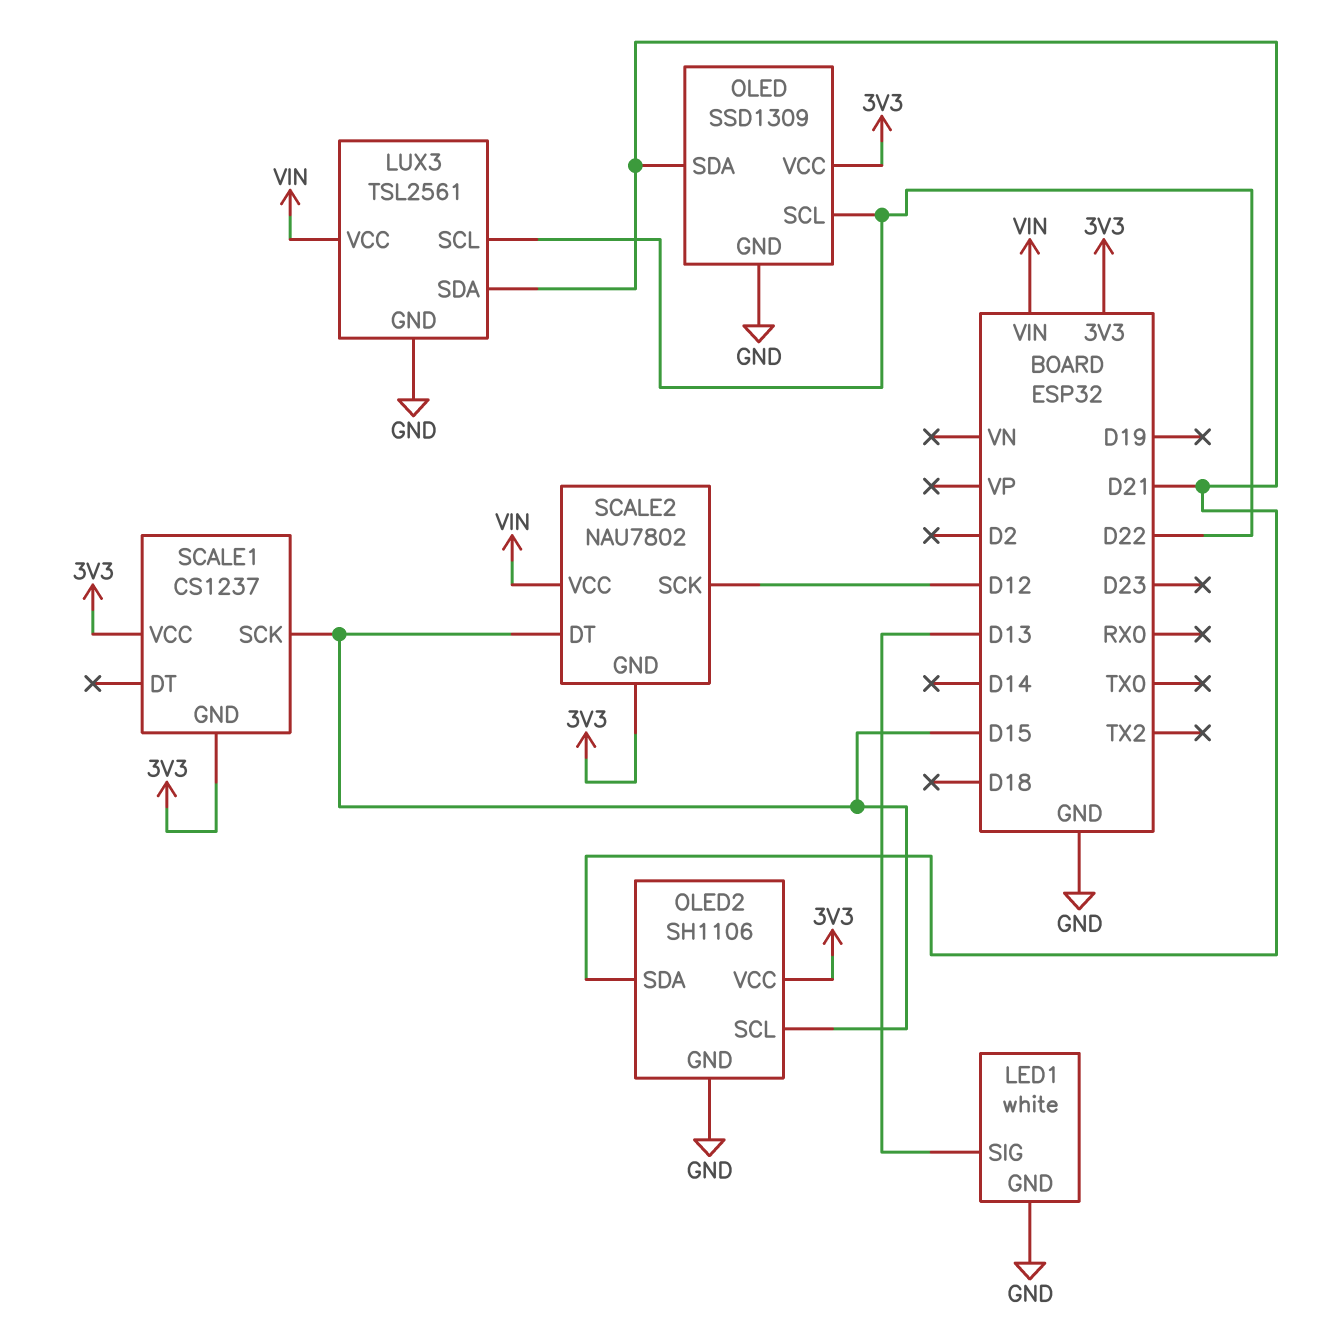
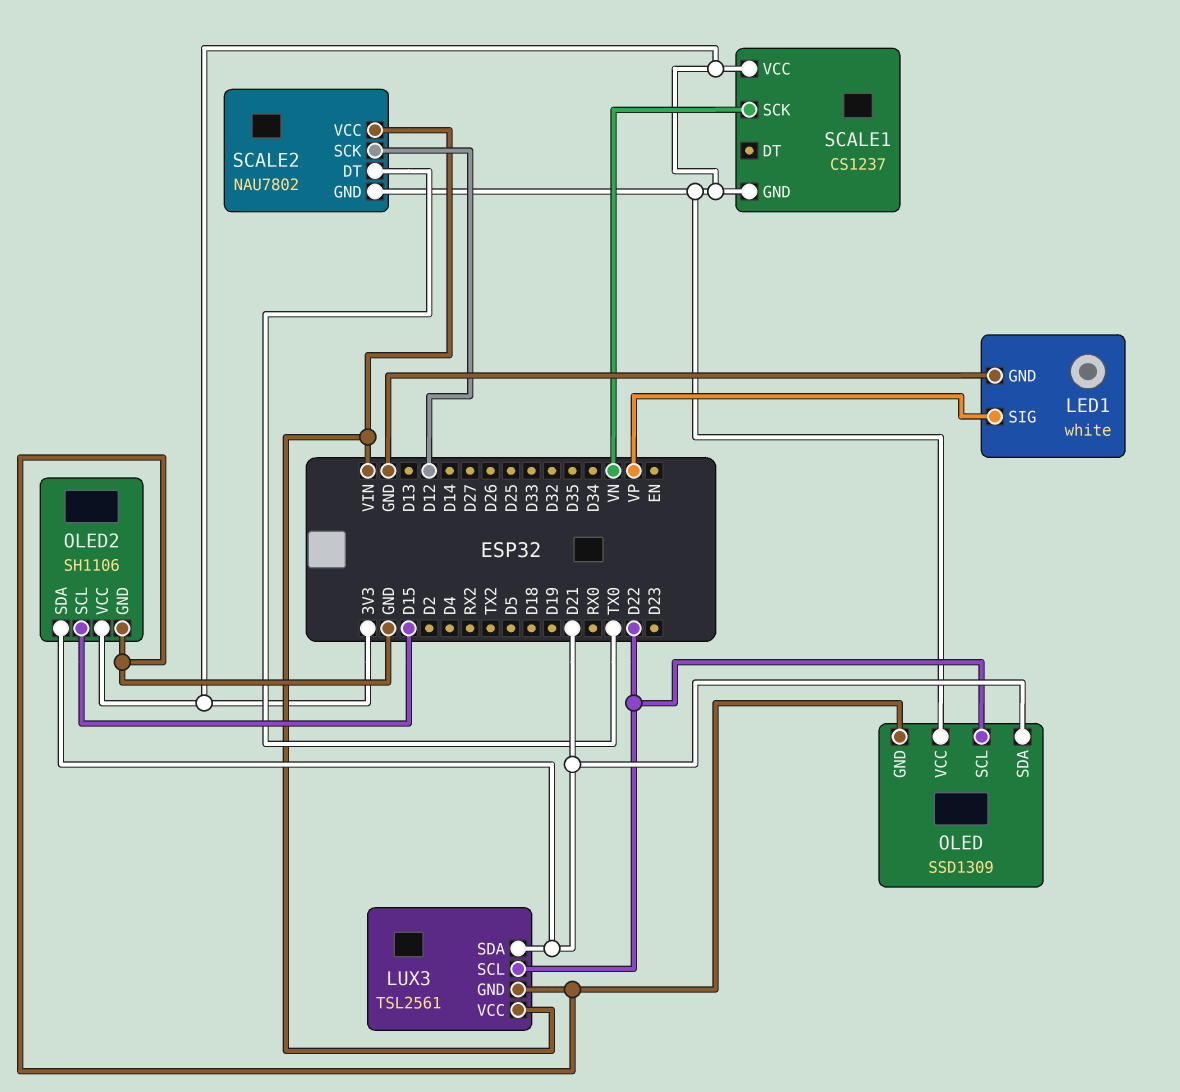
LED1 pin SIG: D13 -> VP
SCALE1 pin SCK: D15 -> VN
SCALE2 pin DT: D15 -> TX0

